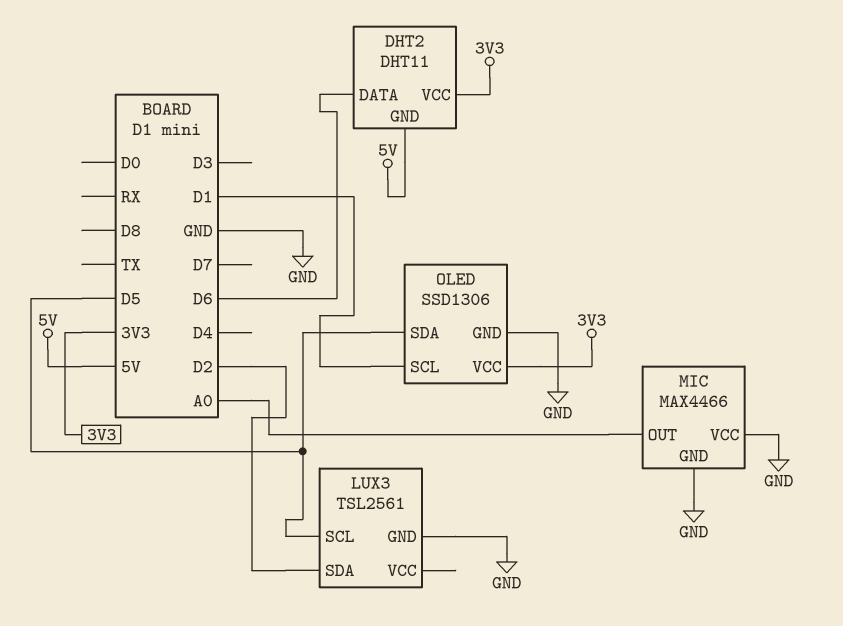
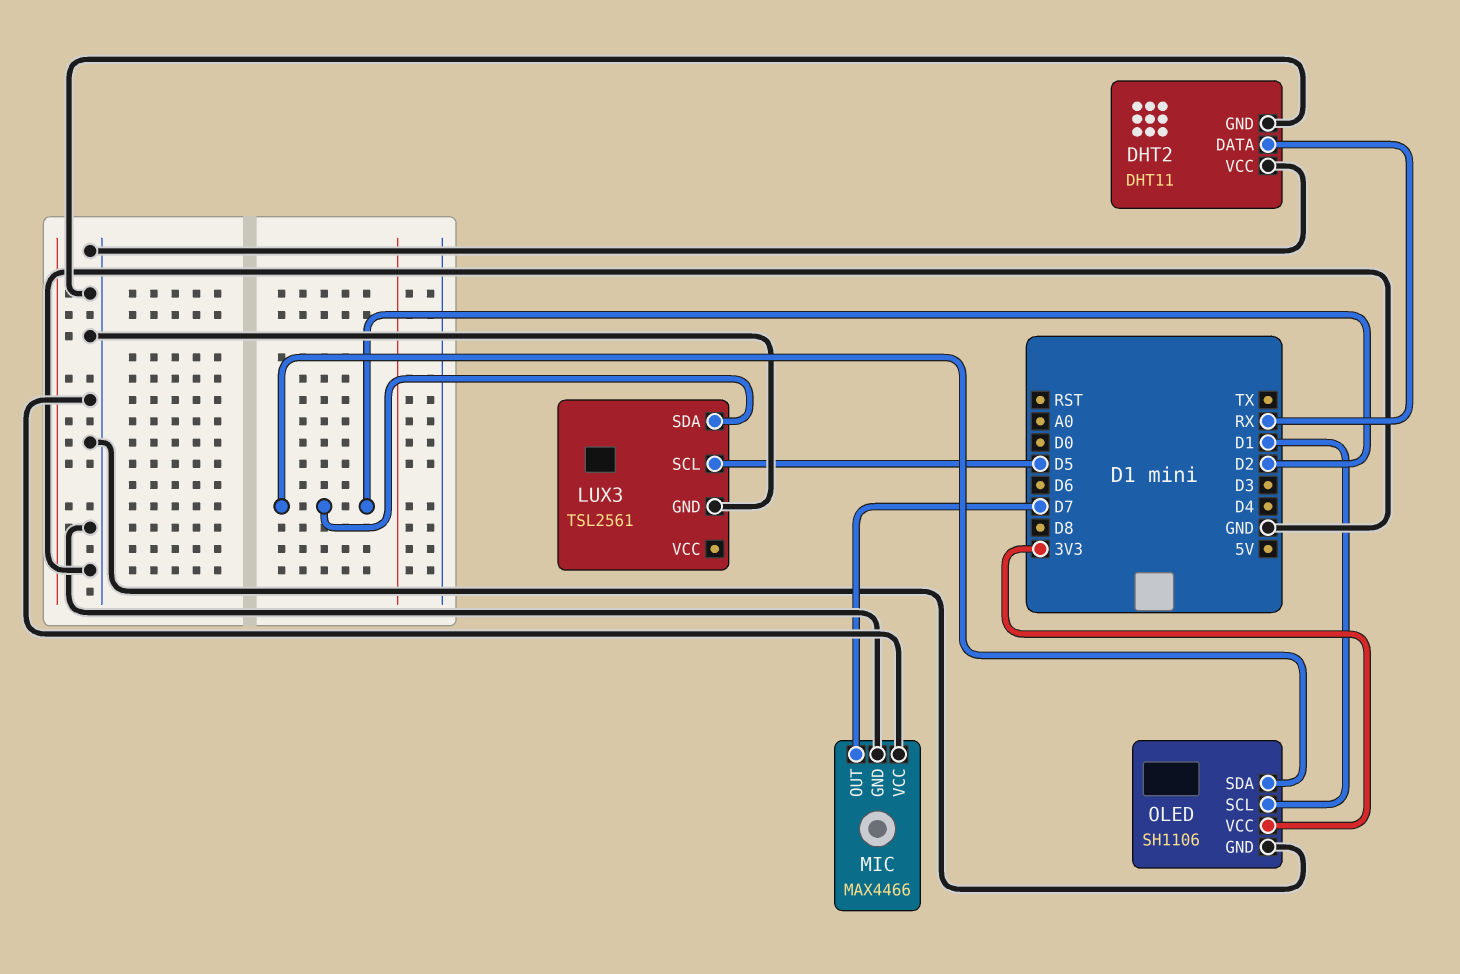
DHT2 pin DATA: D6 -> RX
DHT2 pin GND: 5V -> GND
DHT2 pin VCC: 3V3 -> GND
MIC pin OUT: A0 -> D7
OLED: SSD1306 -> SH1106
OLED pin SDA: D5 -> D2

